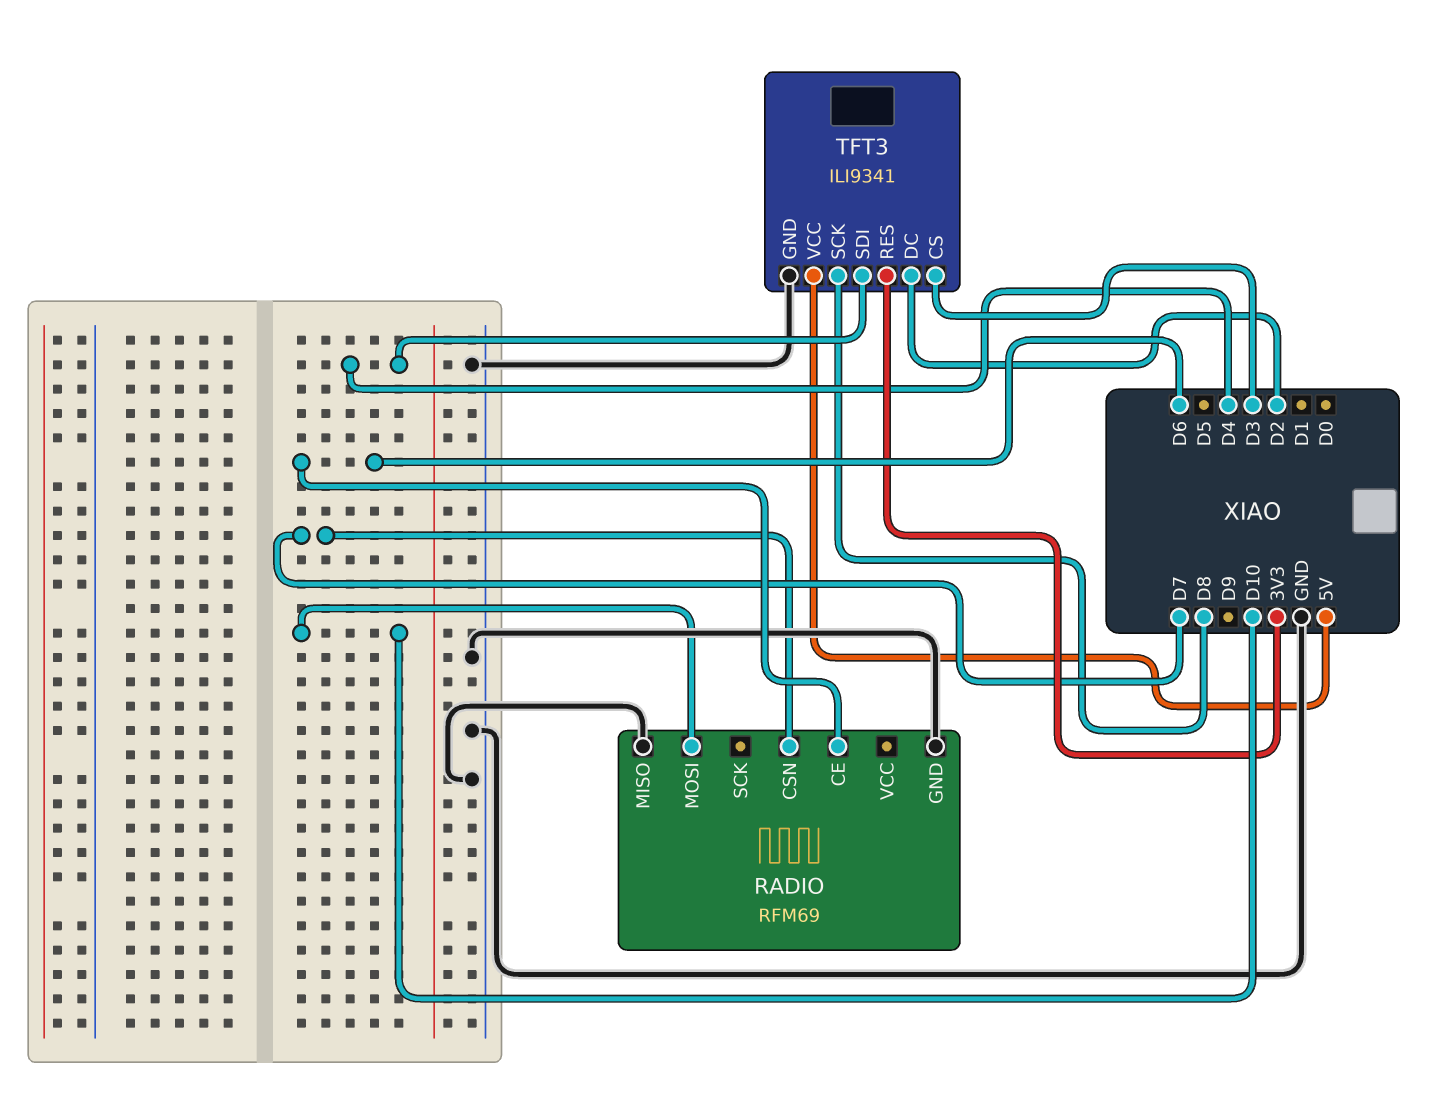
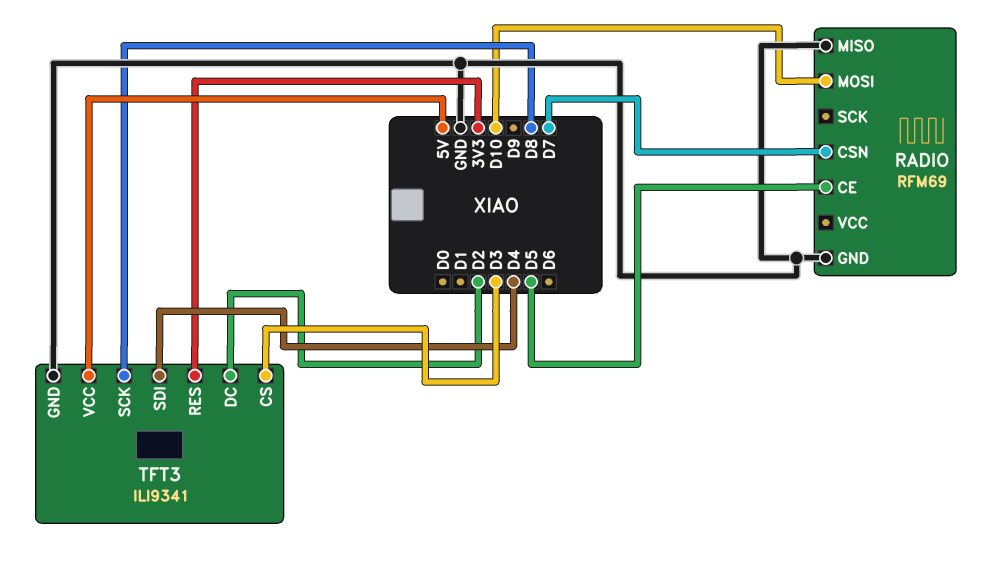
RADIO pin CE: D6 -> D5

